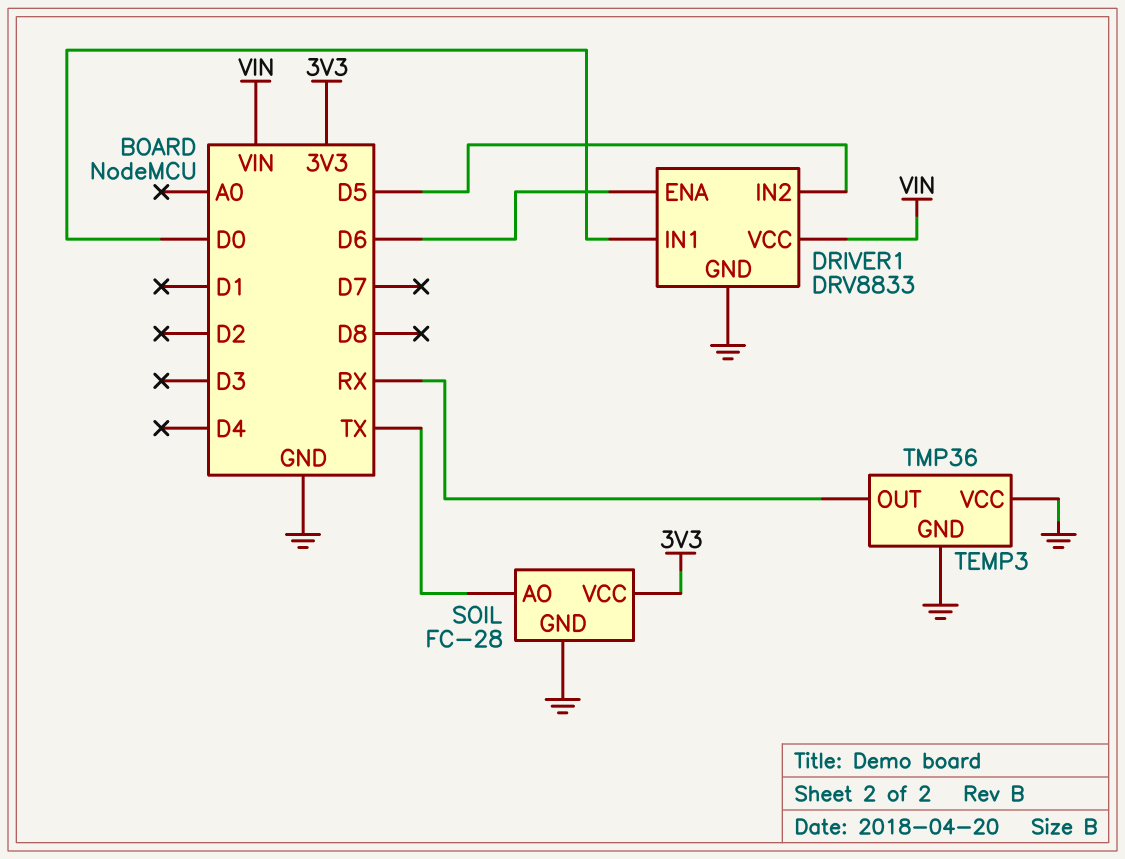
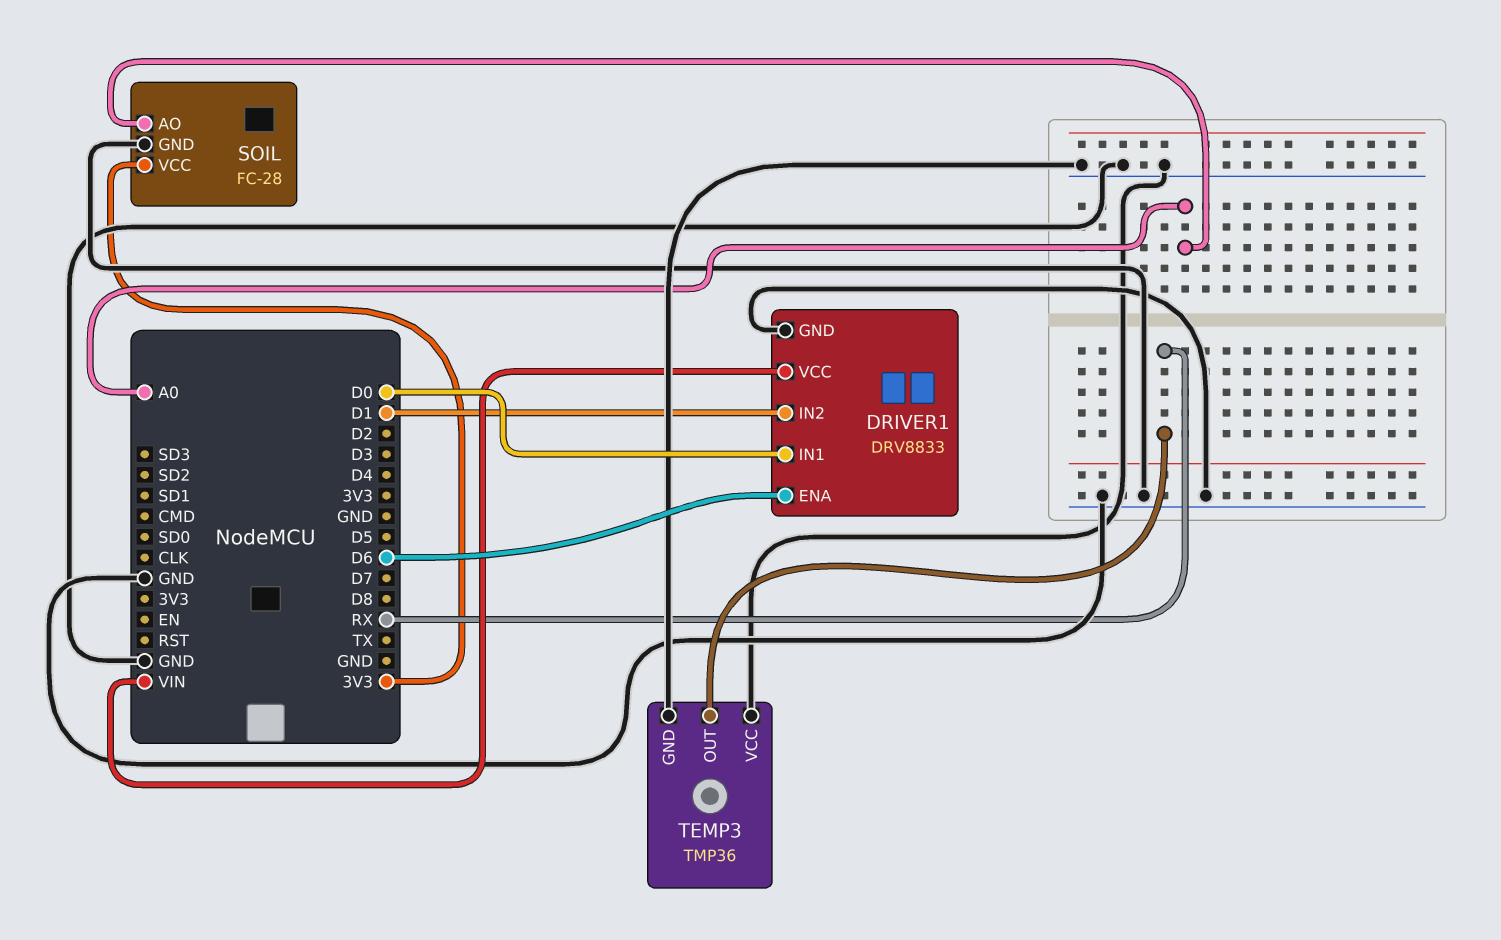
DRIVER1 pin IN2: D5 -> D1
SOIL pin AO: TX -> A0

